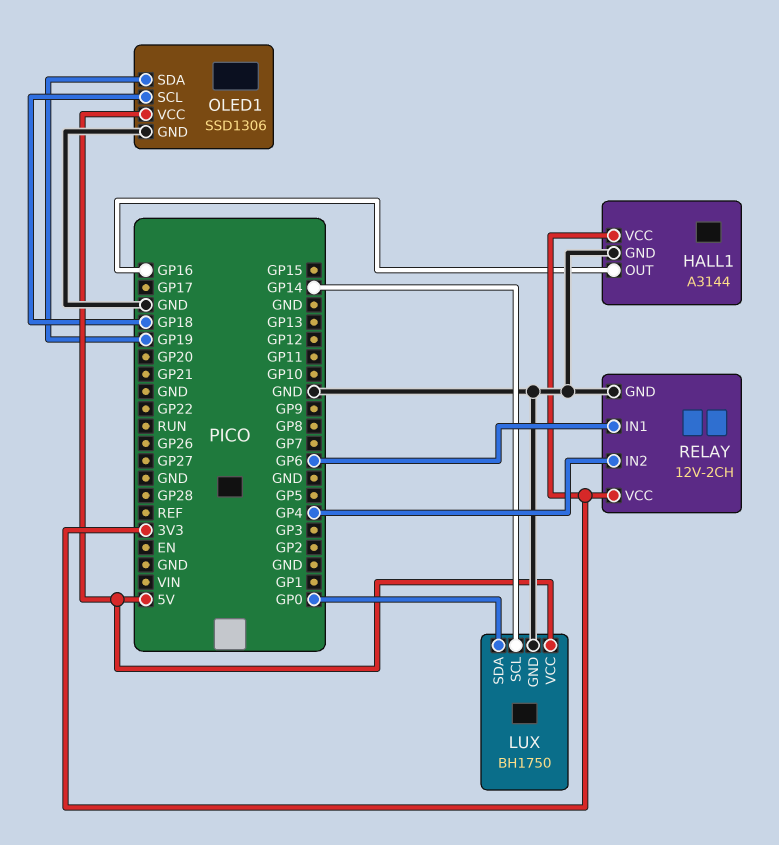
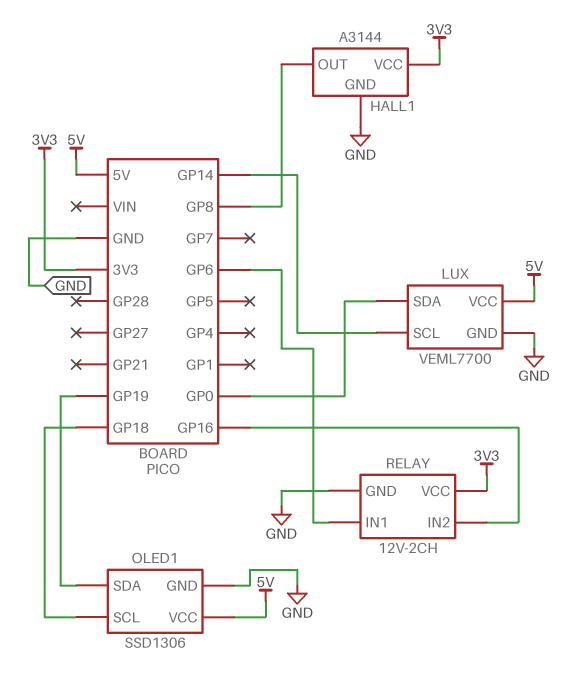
HALL1 pin OUT: GP16 -> GP8
LUX: BH1750 -> VEML7700
RELAY pin IN2: GP4 -> GP16

